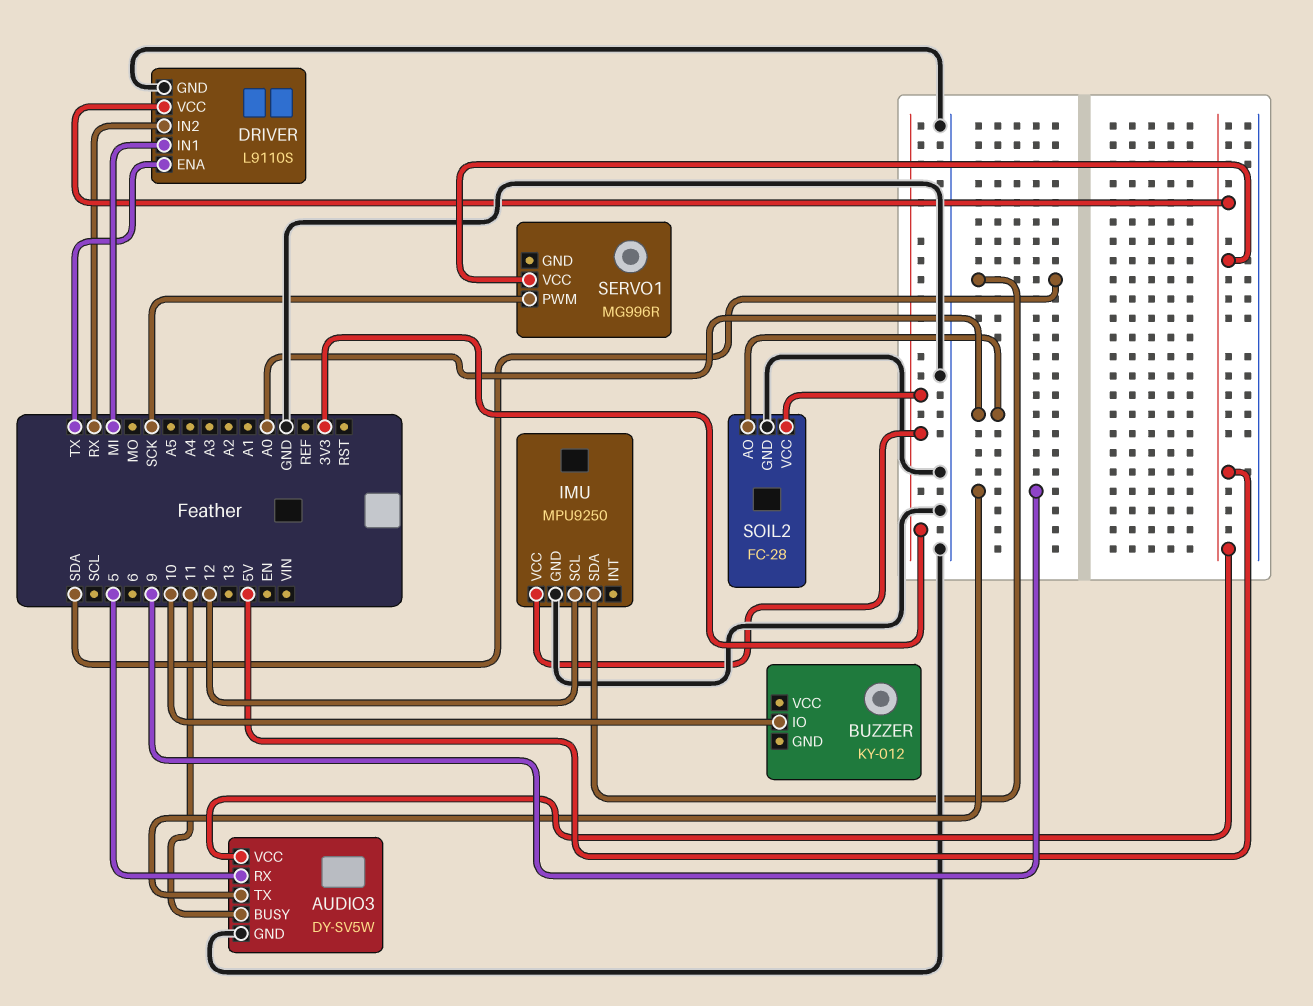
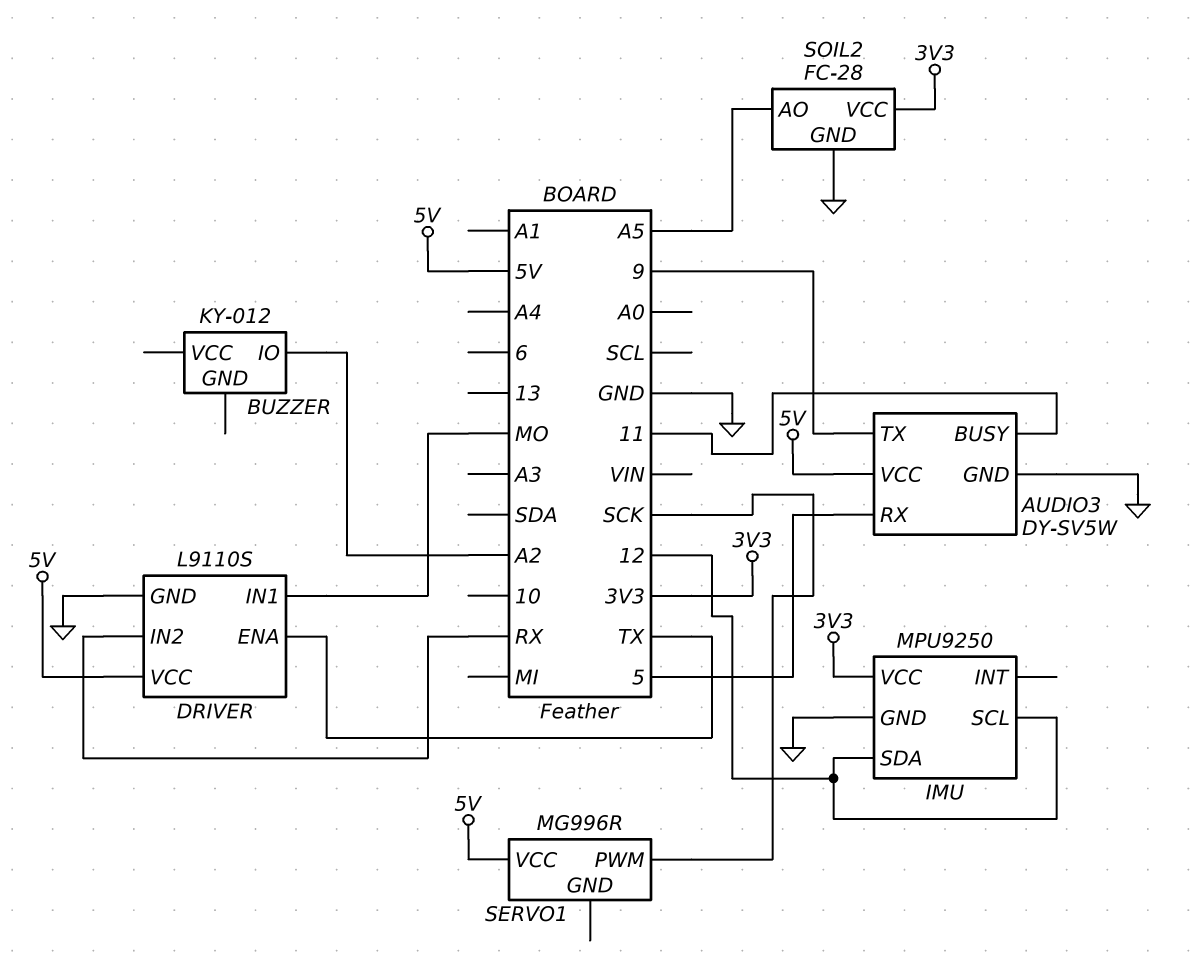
BUZZER pin IO: 10 -> A2
DRIVER pin IN1: MI -> MO
IMU pin SDA: SDA -> 12
SOIL2 pin AO: A0 -> A5

